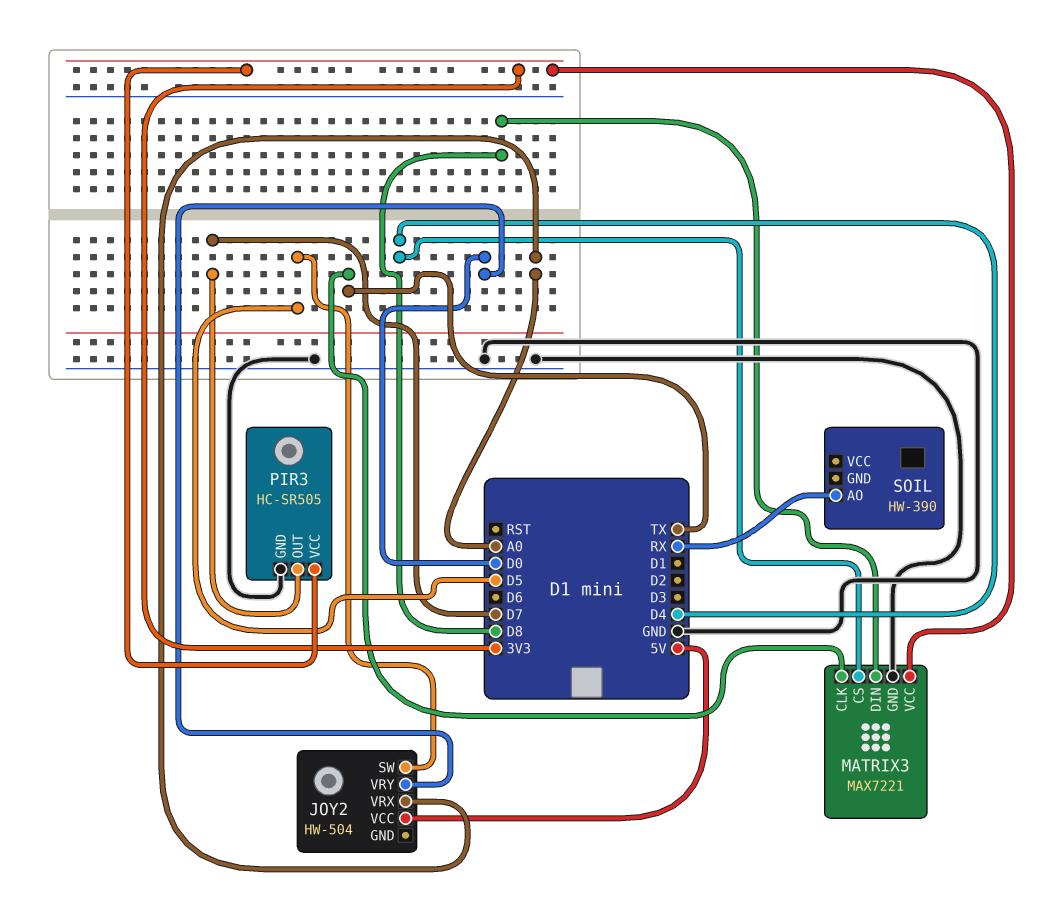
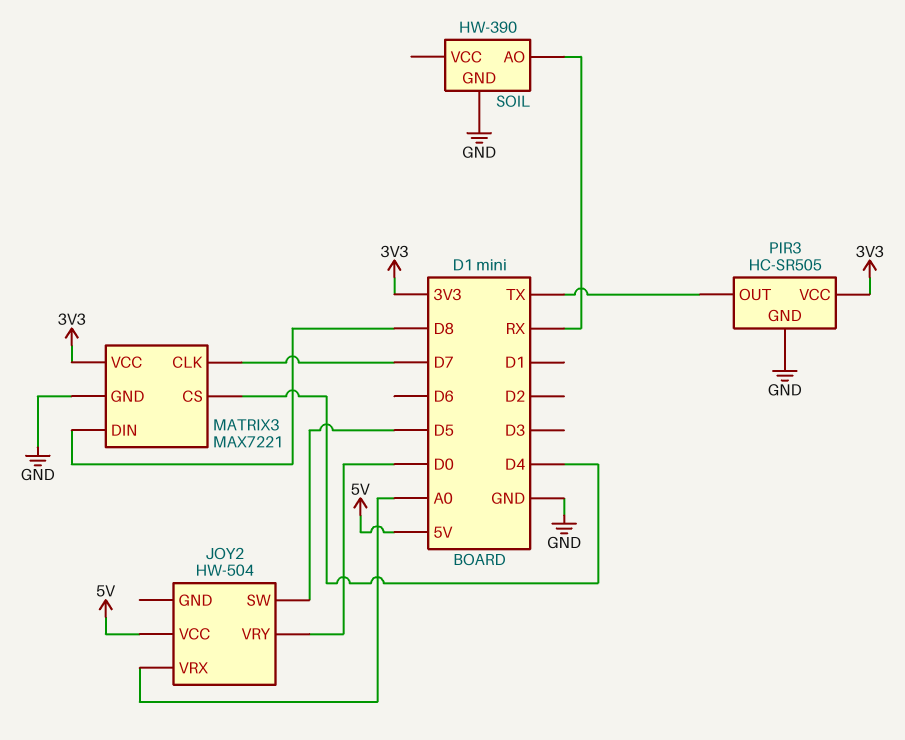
MATRIX3 pin CLK: TX -> D7
PIR3 pin OUT: D7 -> TX
SOIL pin GND: none -> GND

